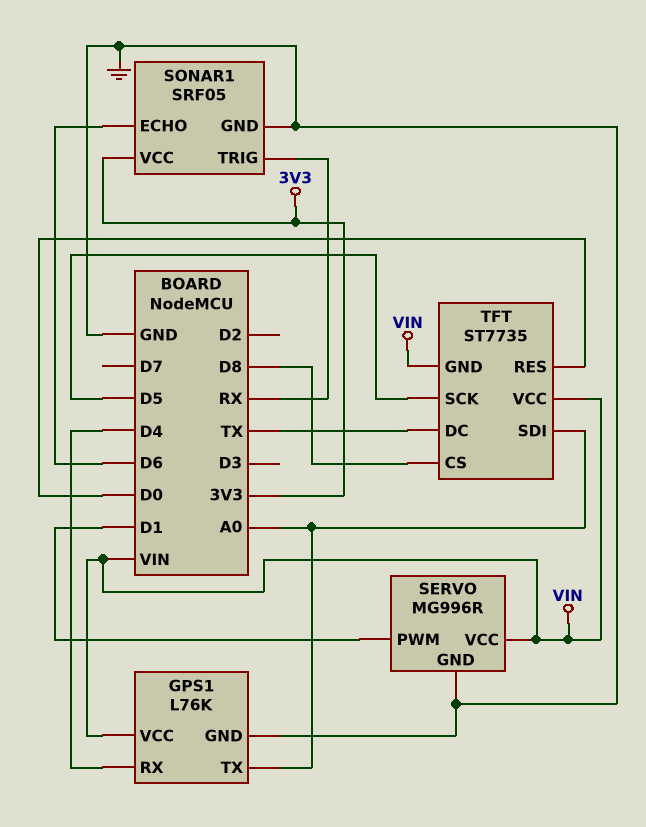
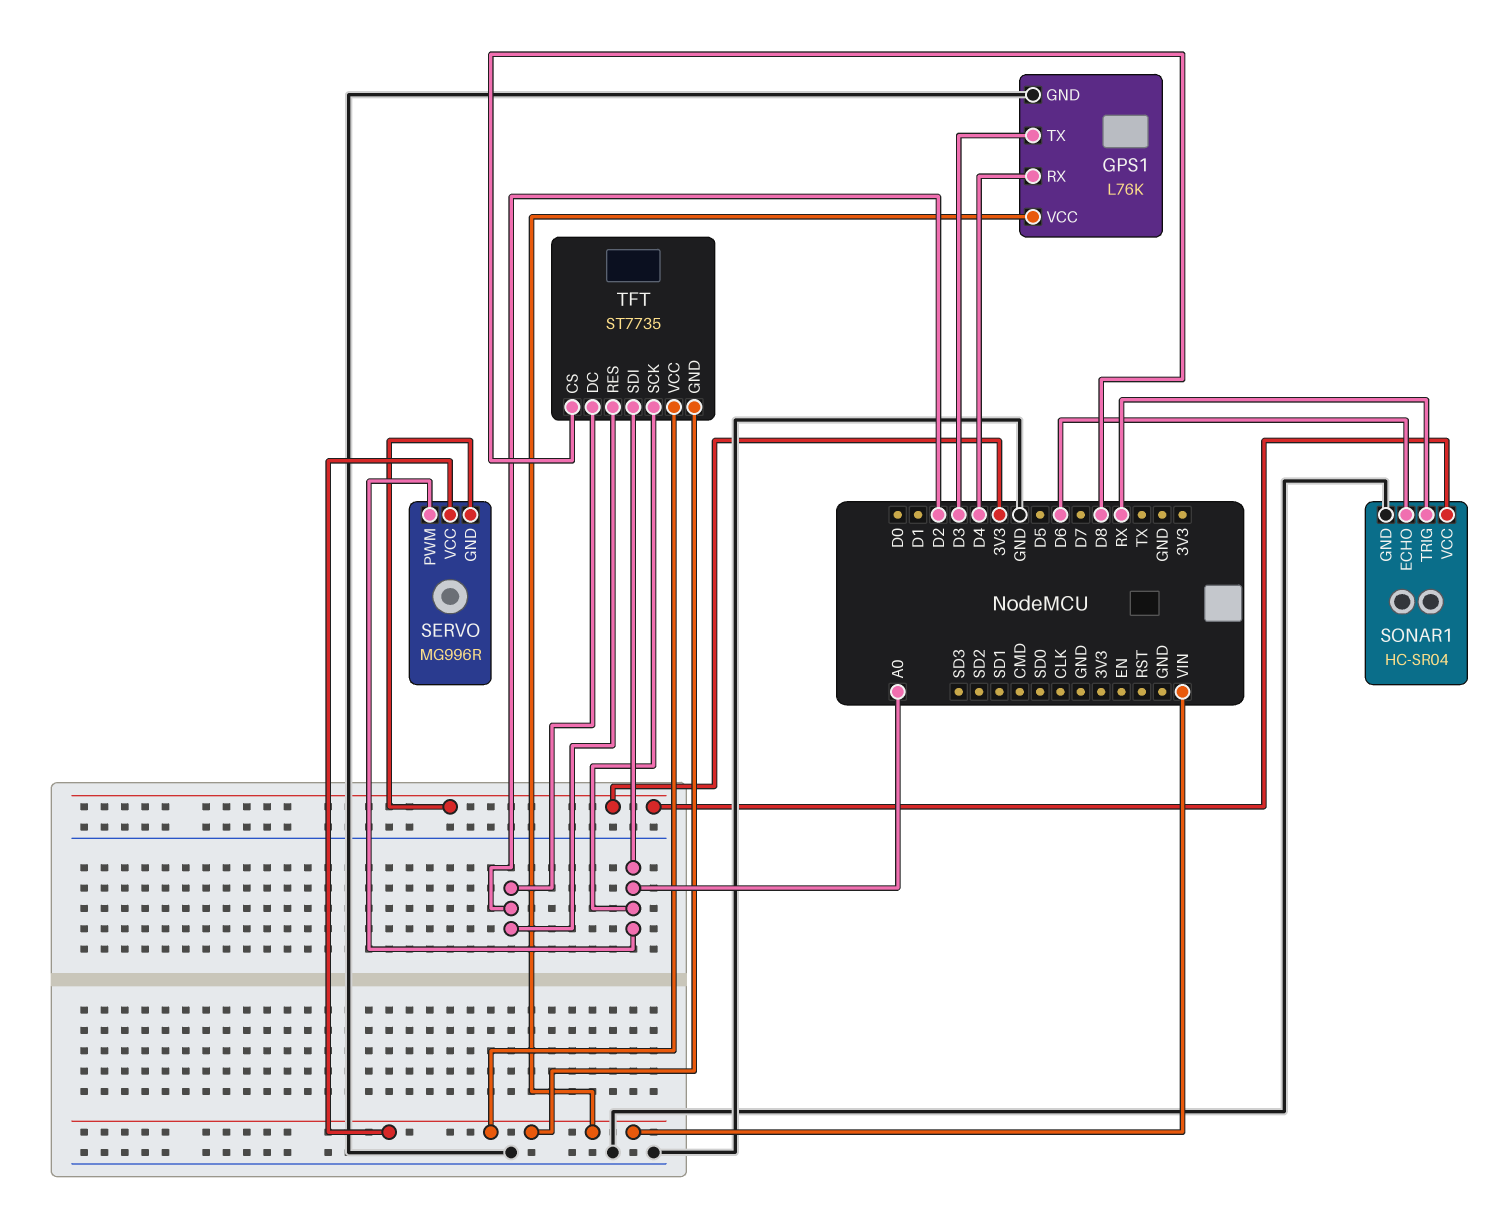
GPS1 pin TX: A0 -> D3
SERVO pin GND: GND -> 3V3
SERVO pin PWM: D1 -> A0
SONAR1: SRF05 -> HC-SR04
TFT pin DC: TX -> D2
TFT pin RES: D0 -> D2
TFT pin SCK: D5 -> A0

